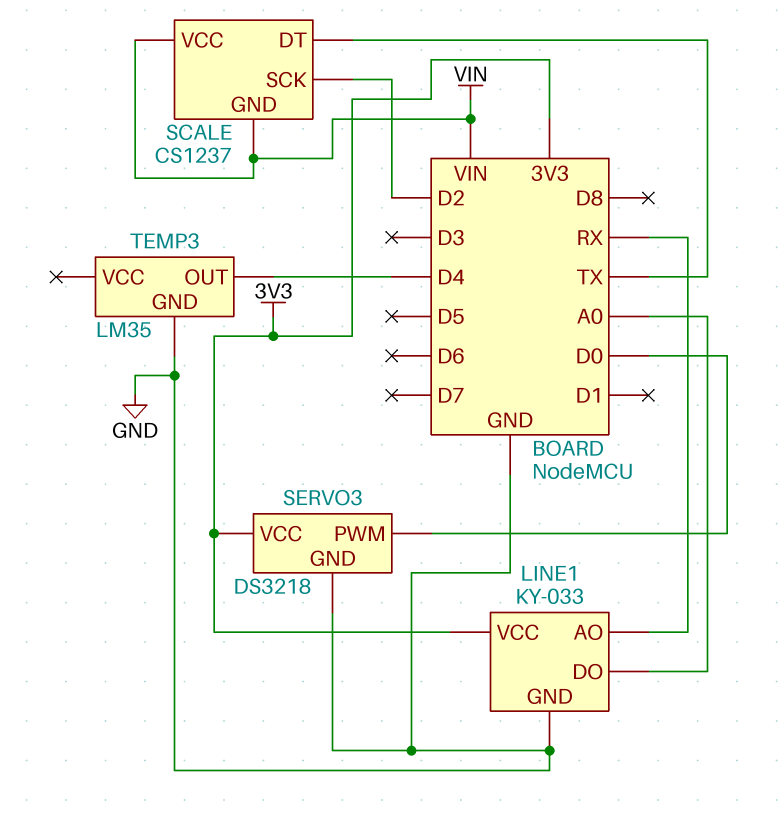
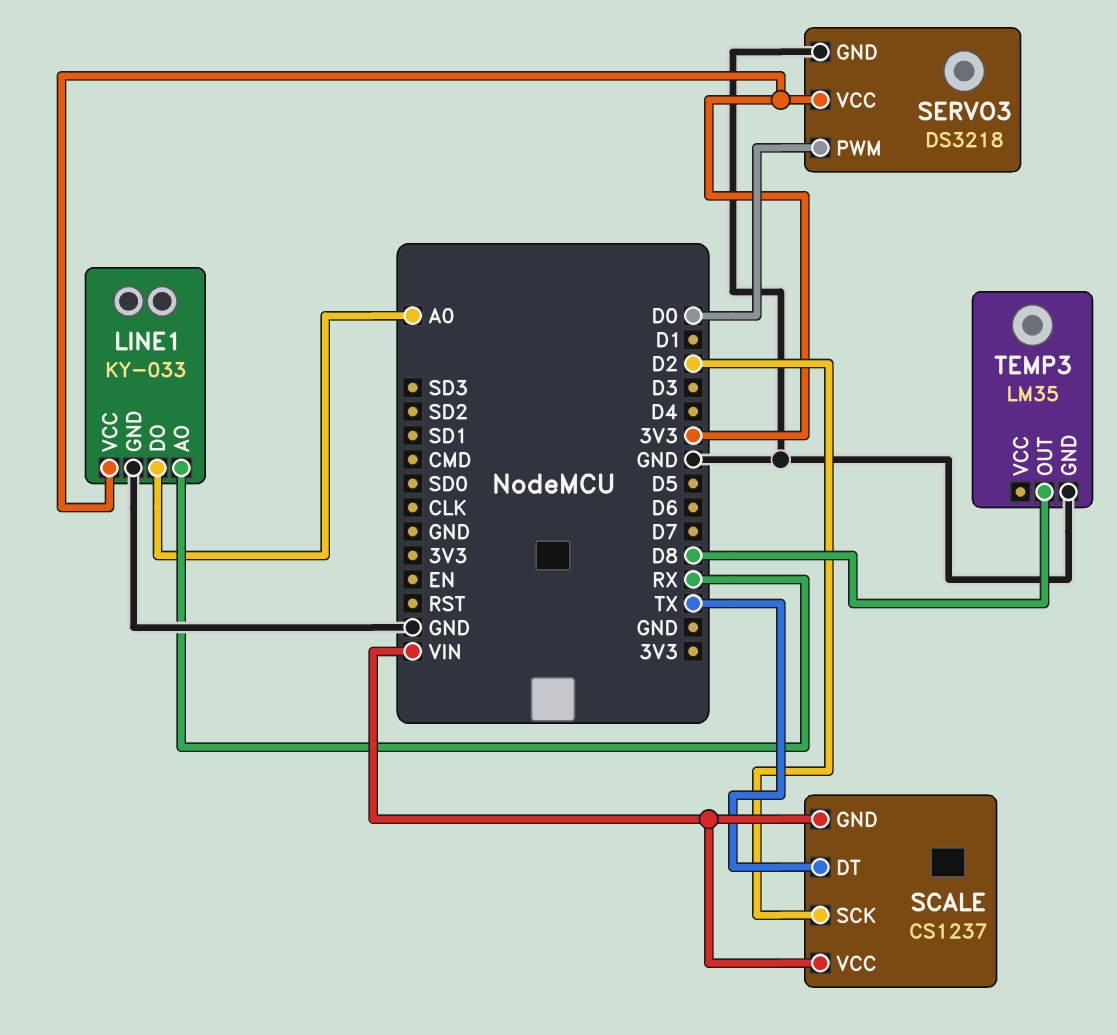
TEMP3 pin OUT: D4 -> D8

